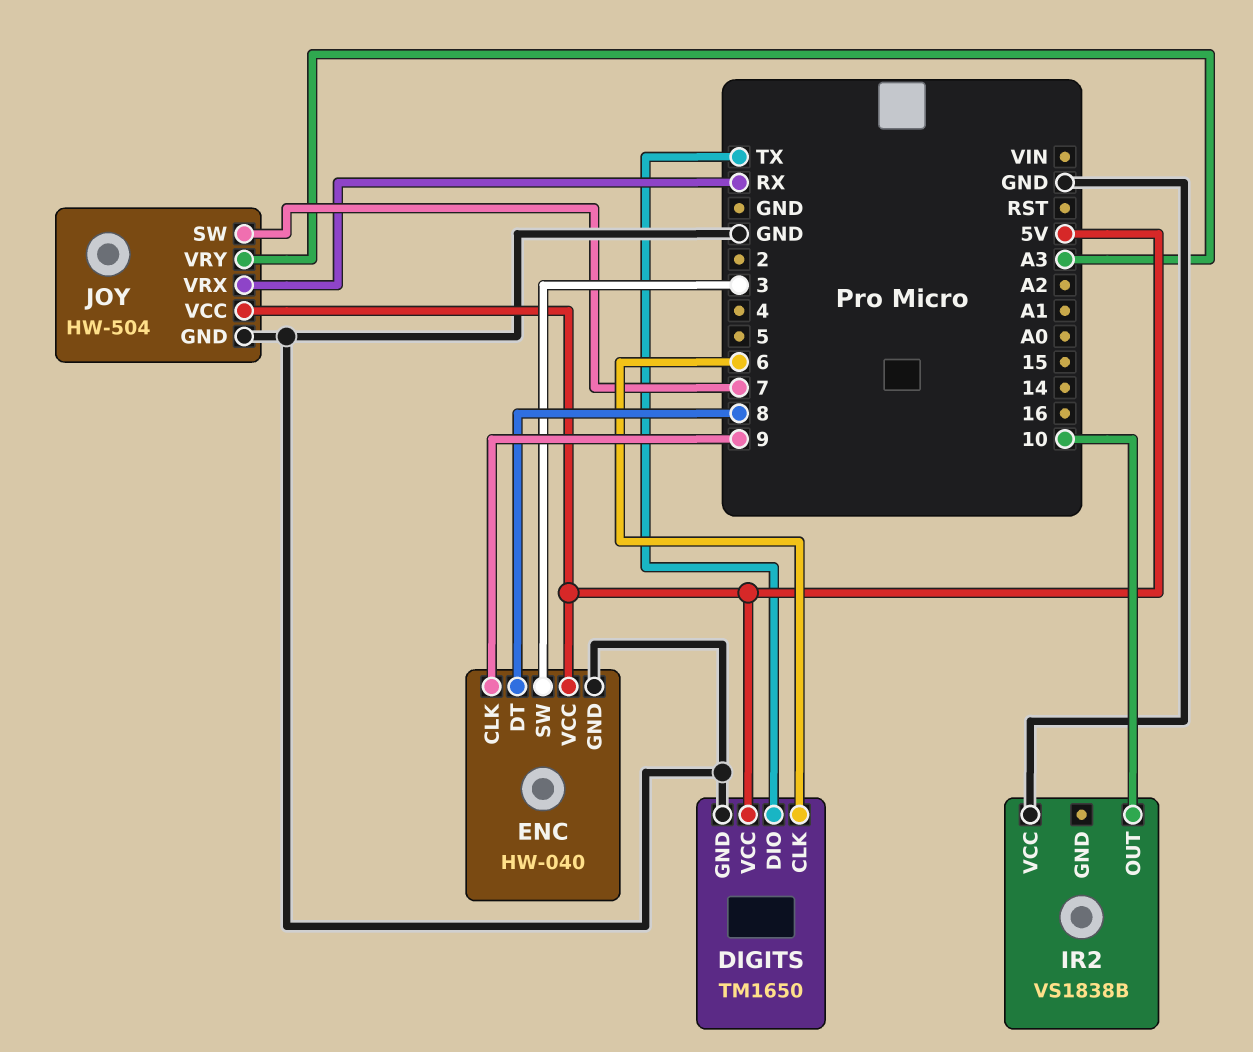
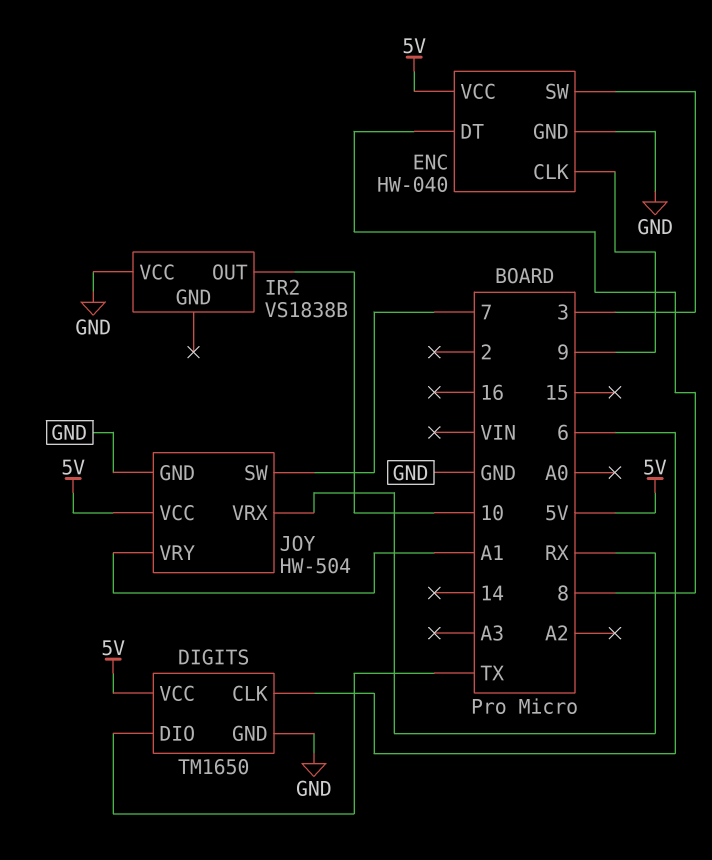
JOY pin VRY: A3 -> A1

